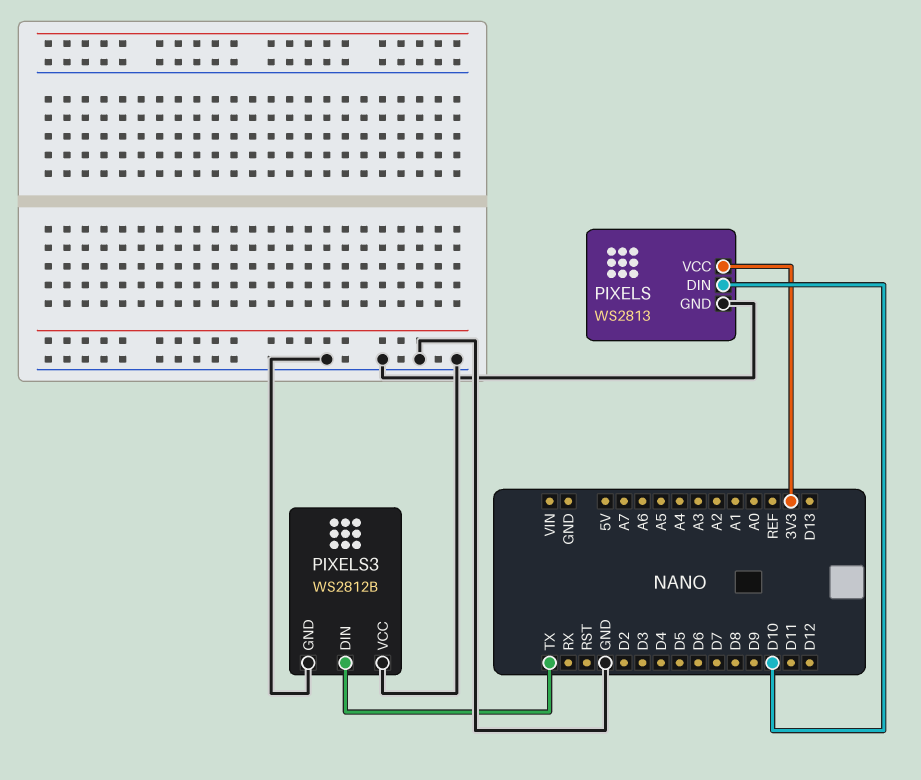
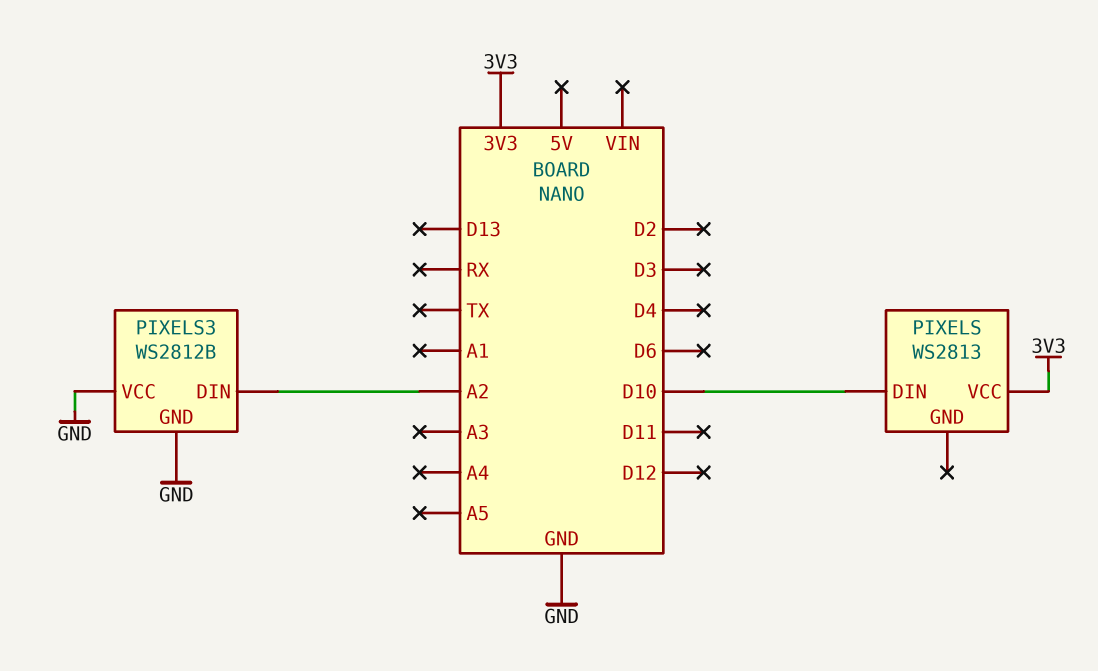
PIXELS pin GND: GND -> none
PIXELS3 pin DIN: TX -> A2

